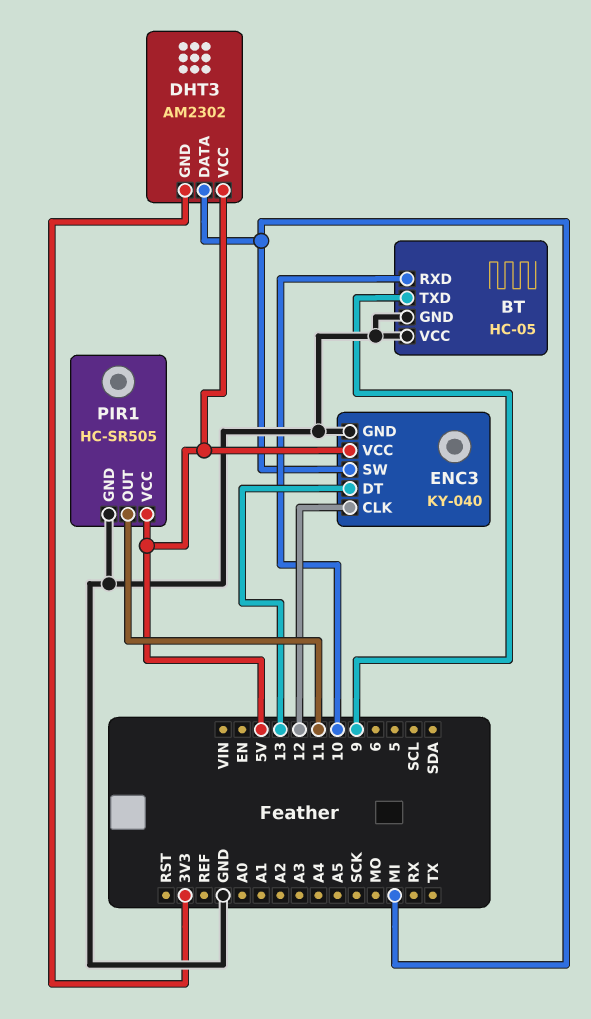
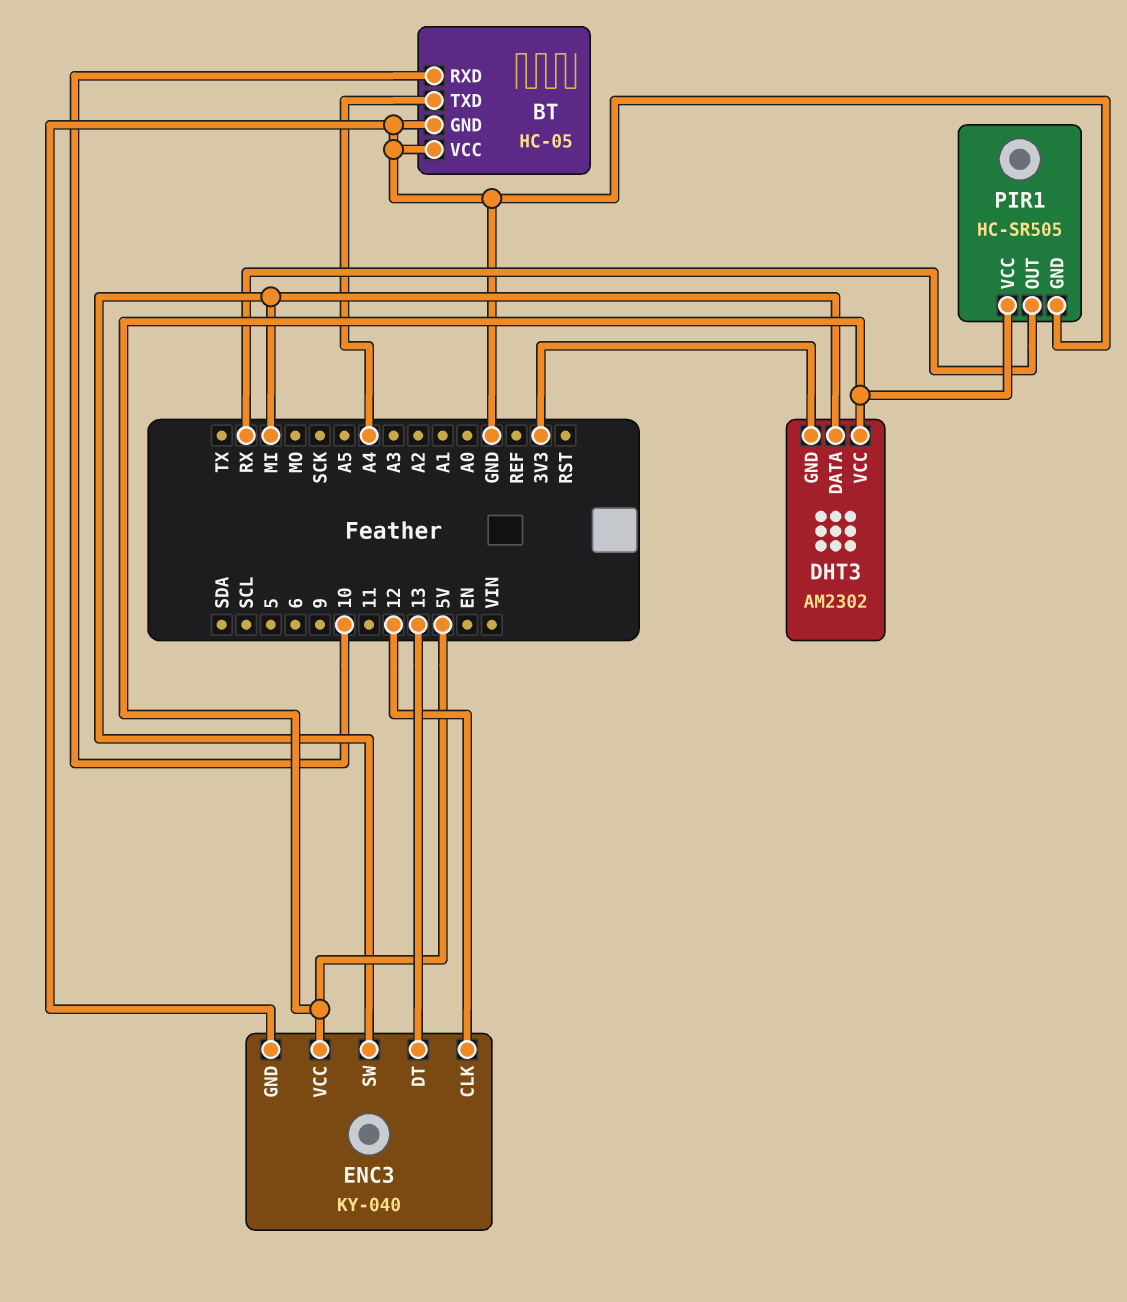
BT pin TXD: 9 -> A4
PIR1 pin OUT: 11 -> RX

